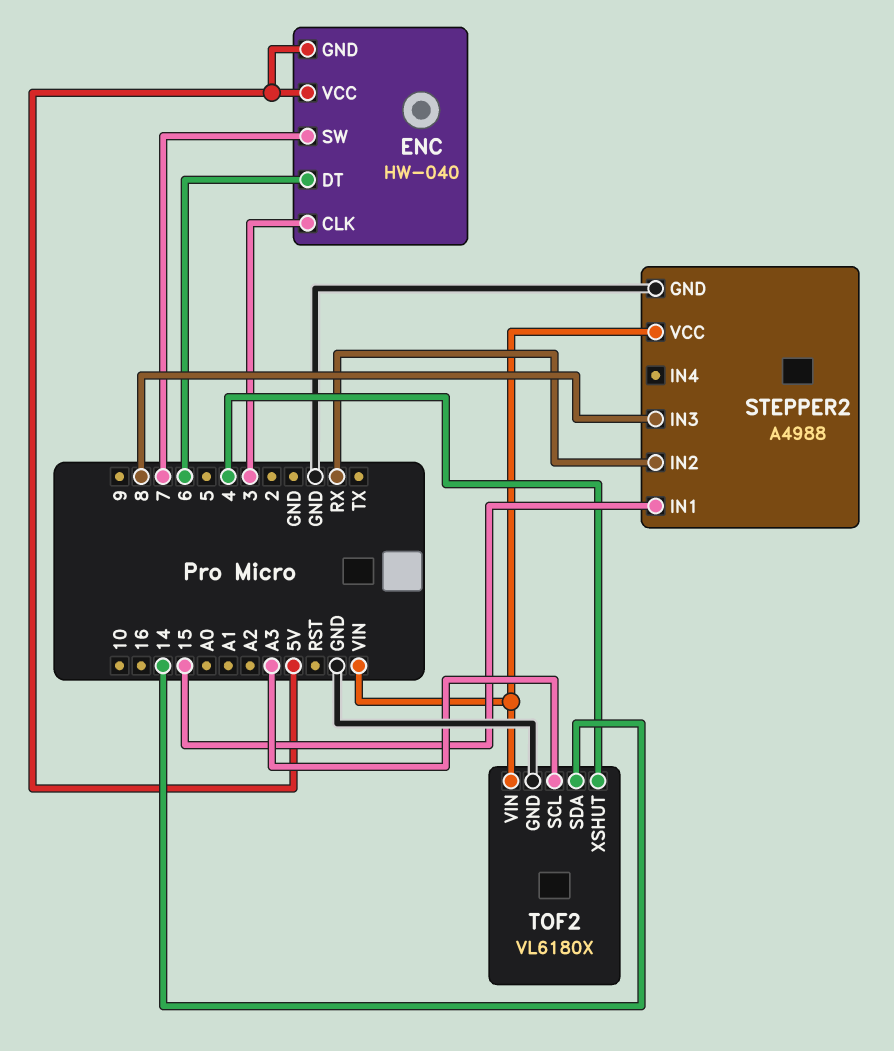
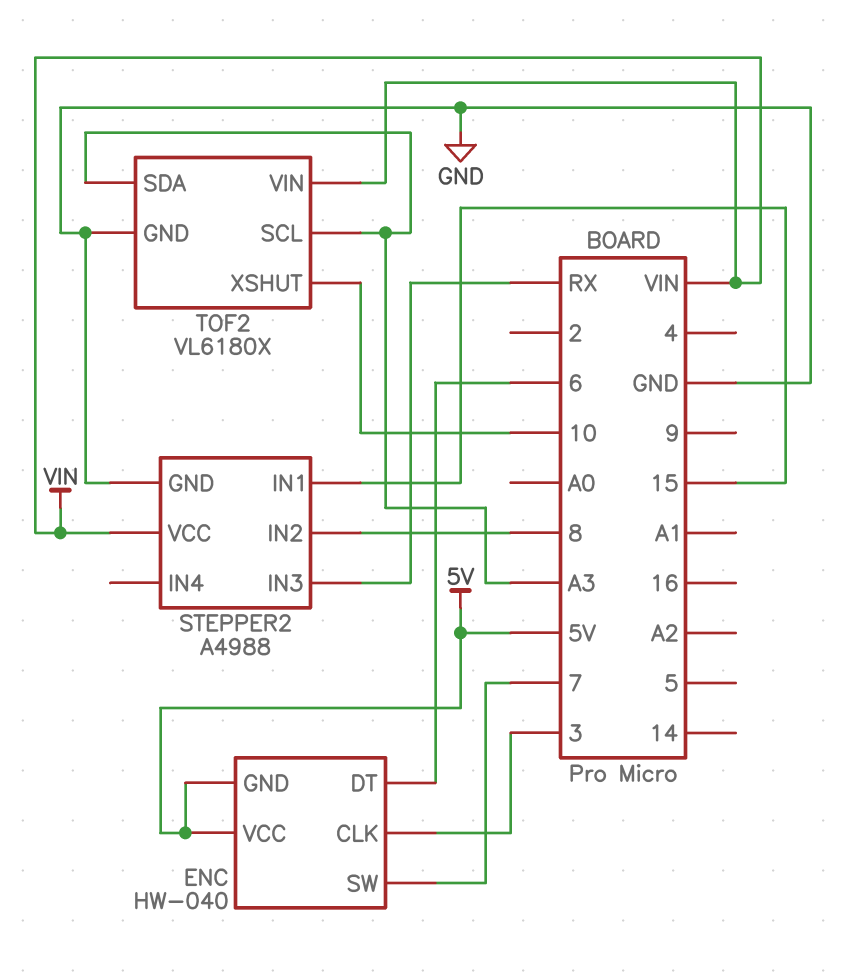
STEPPER2 pin IN2: RX -> 8
STEPPER2 pin IN3: 8 -> RX
TOF2 pin SDA: 14 -> A3
TOF2 pin XSHUT: 4 -> 10

